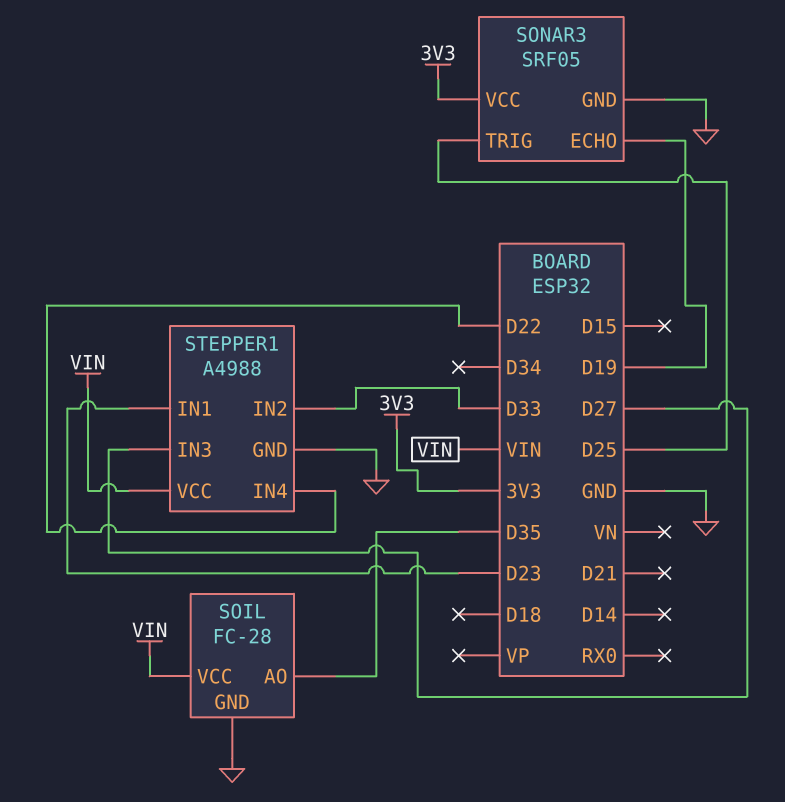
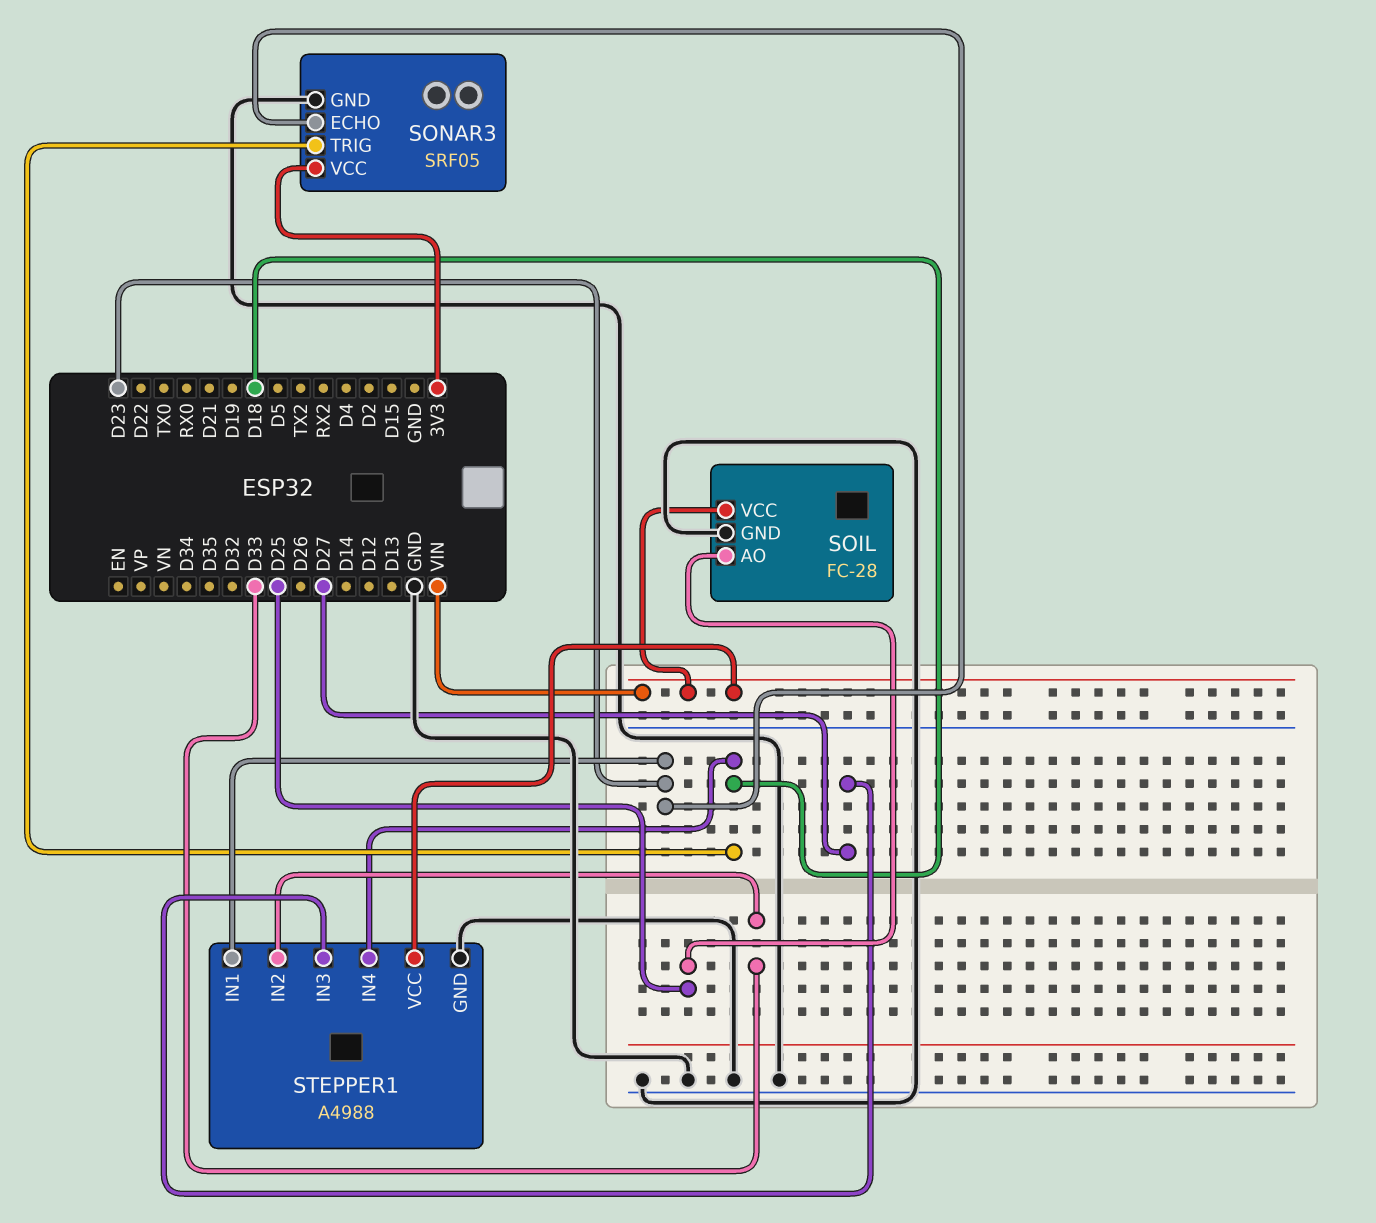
SOIL pin AO: D35 -> D25
SONAR3 pin ECHO: D19 -> D23
SONAR3 pin TRIG: D25 -> D18
STEPPER1 pin IN4: D22 -> D18

